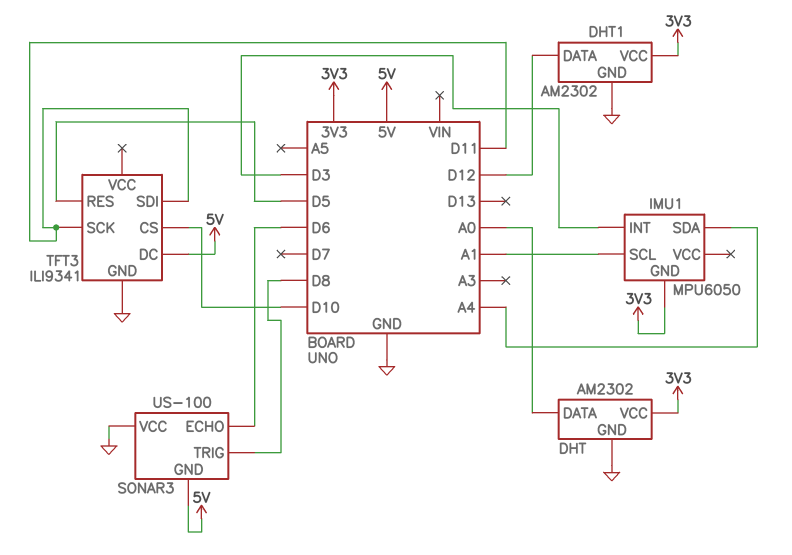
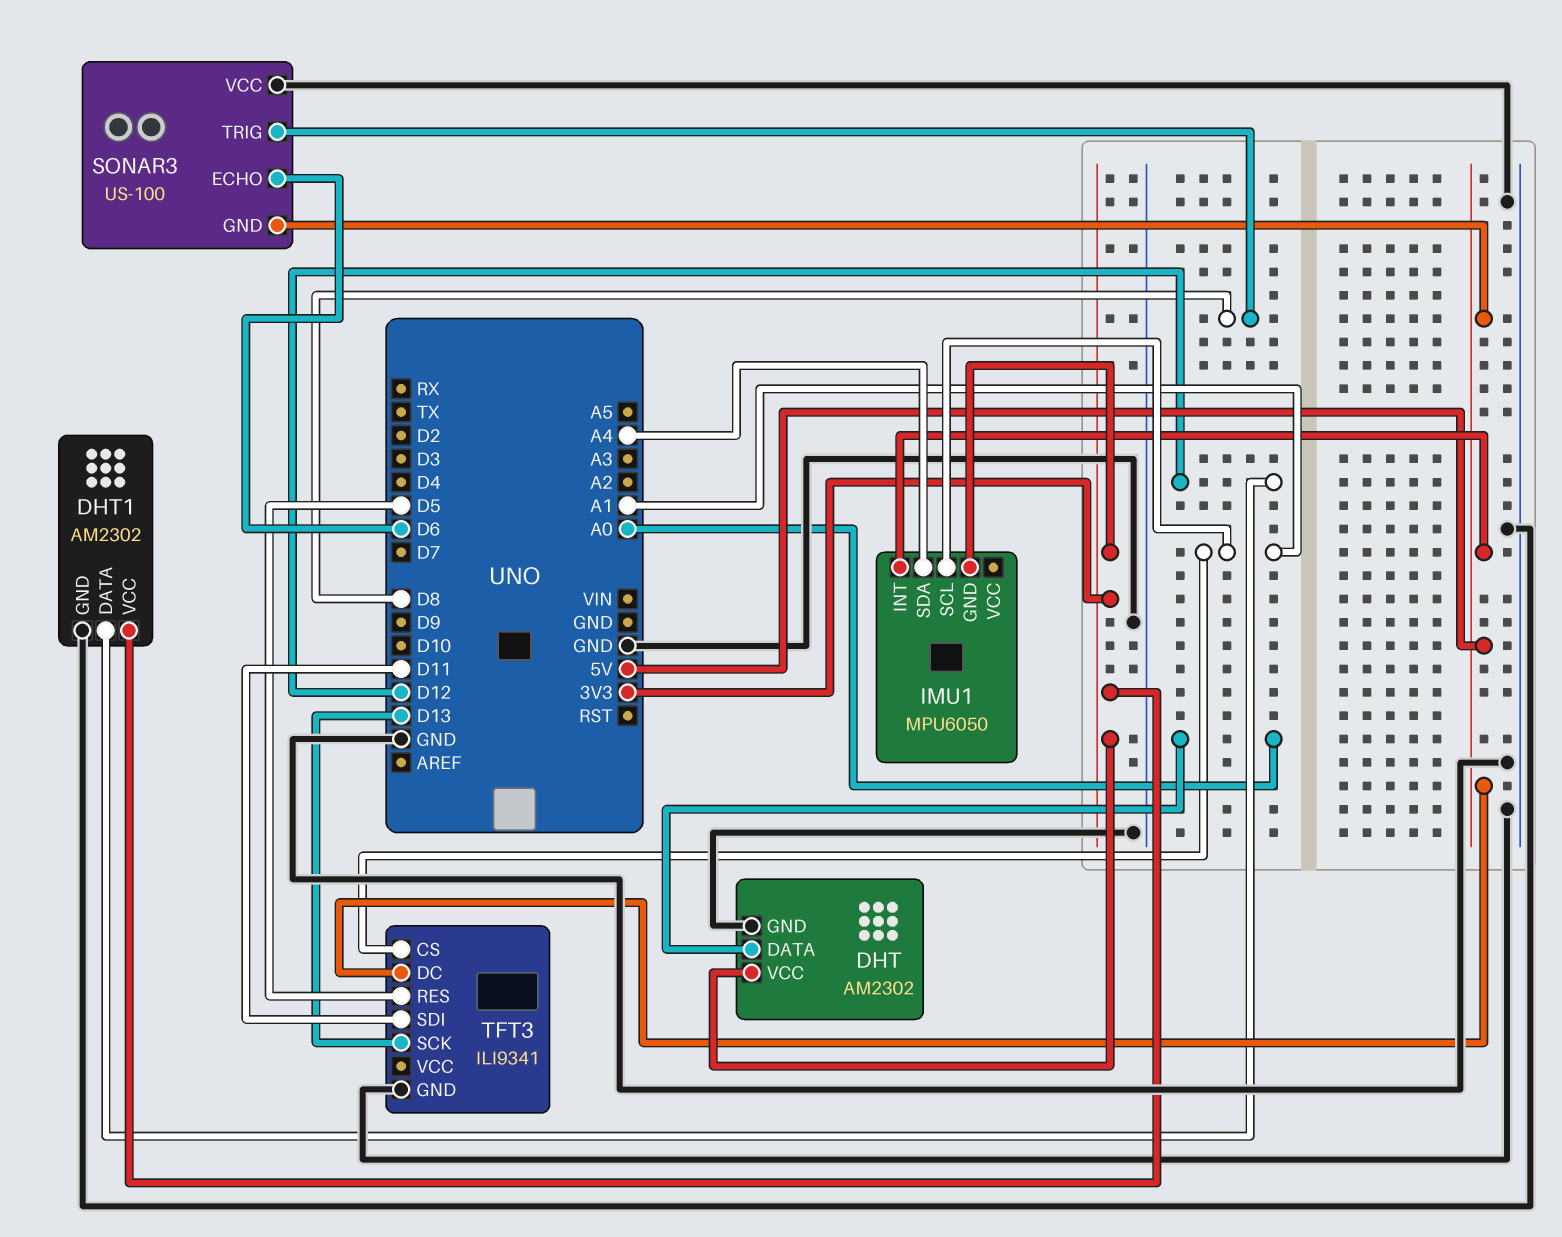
IMU1 pin INT: D3 -> 5V
TFT3 pin CS: D10 -> A1
TFT3 pin SCK: D11 -> D13

